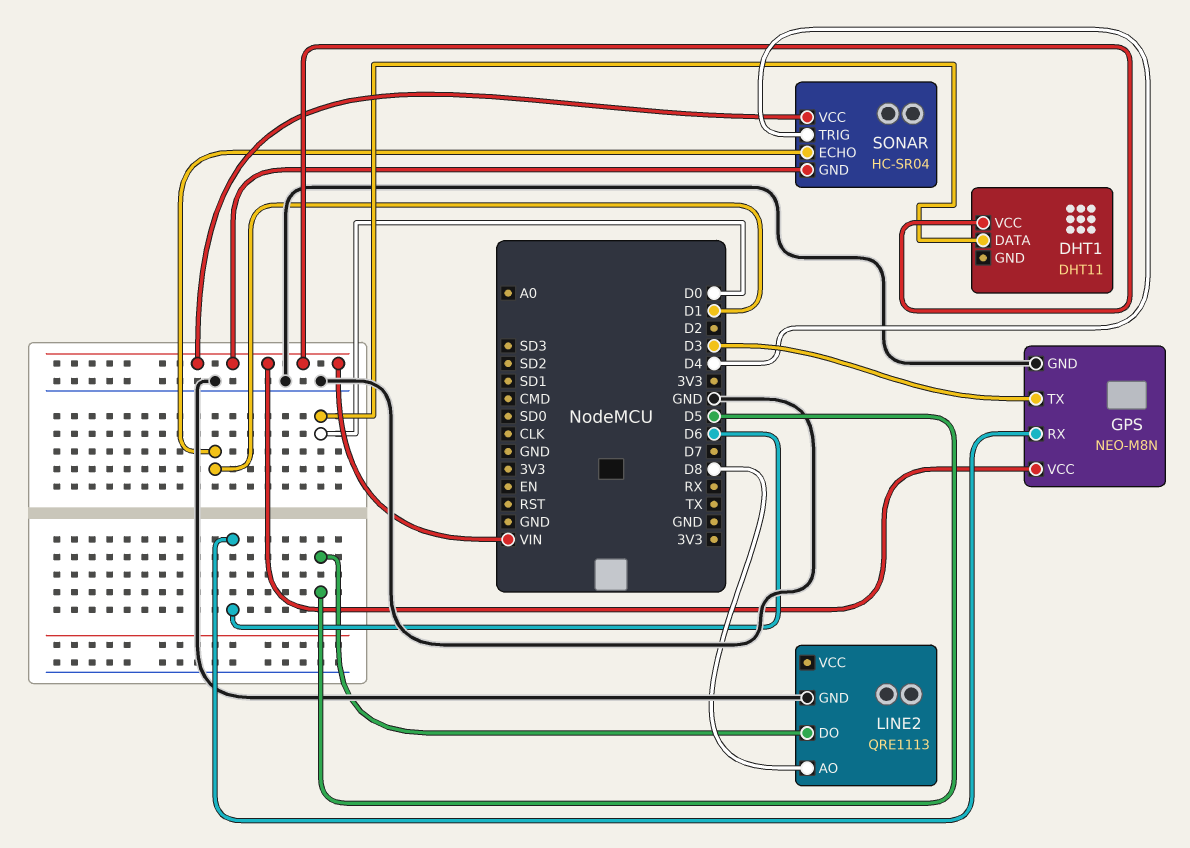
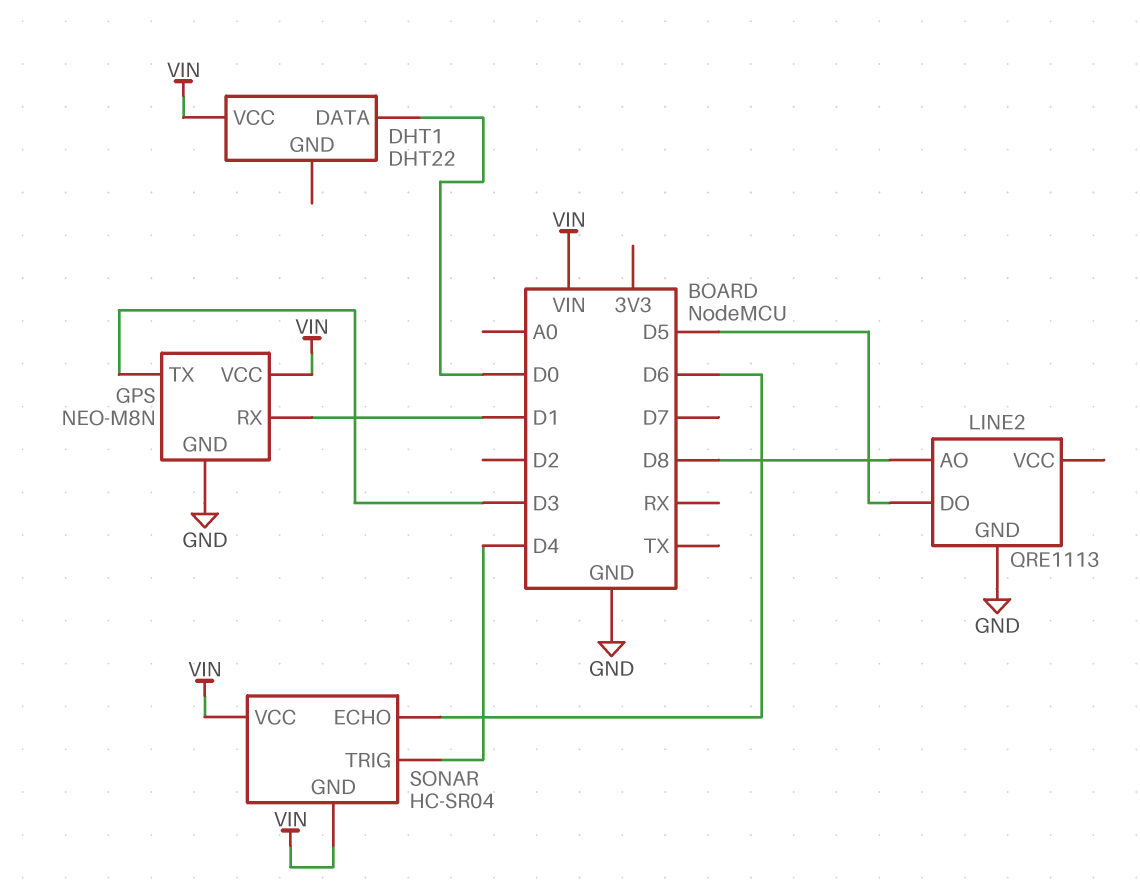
DHT1: DHT11 -> DHT22
GPS pin RX: D6 -> D1
SONAR pin ECHO: D1 -> D6

